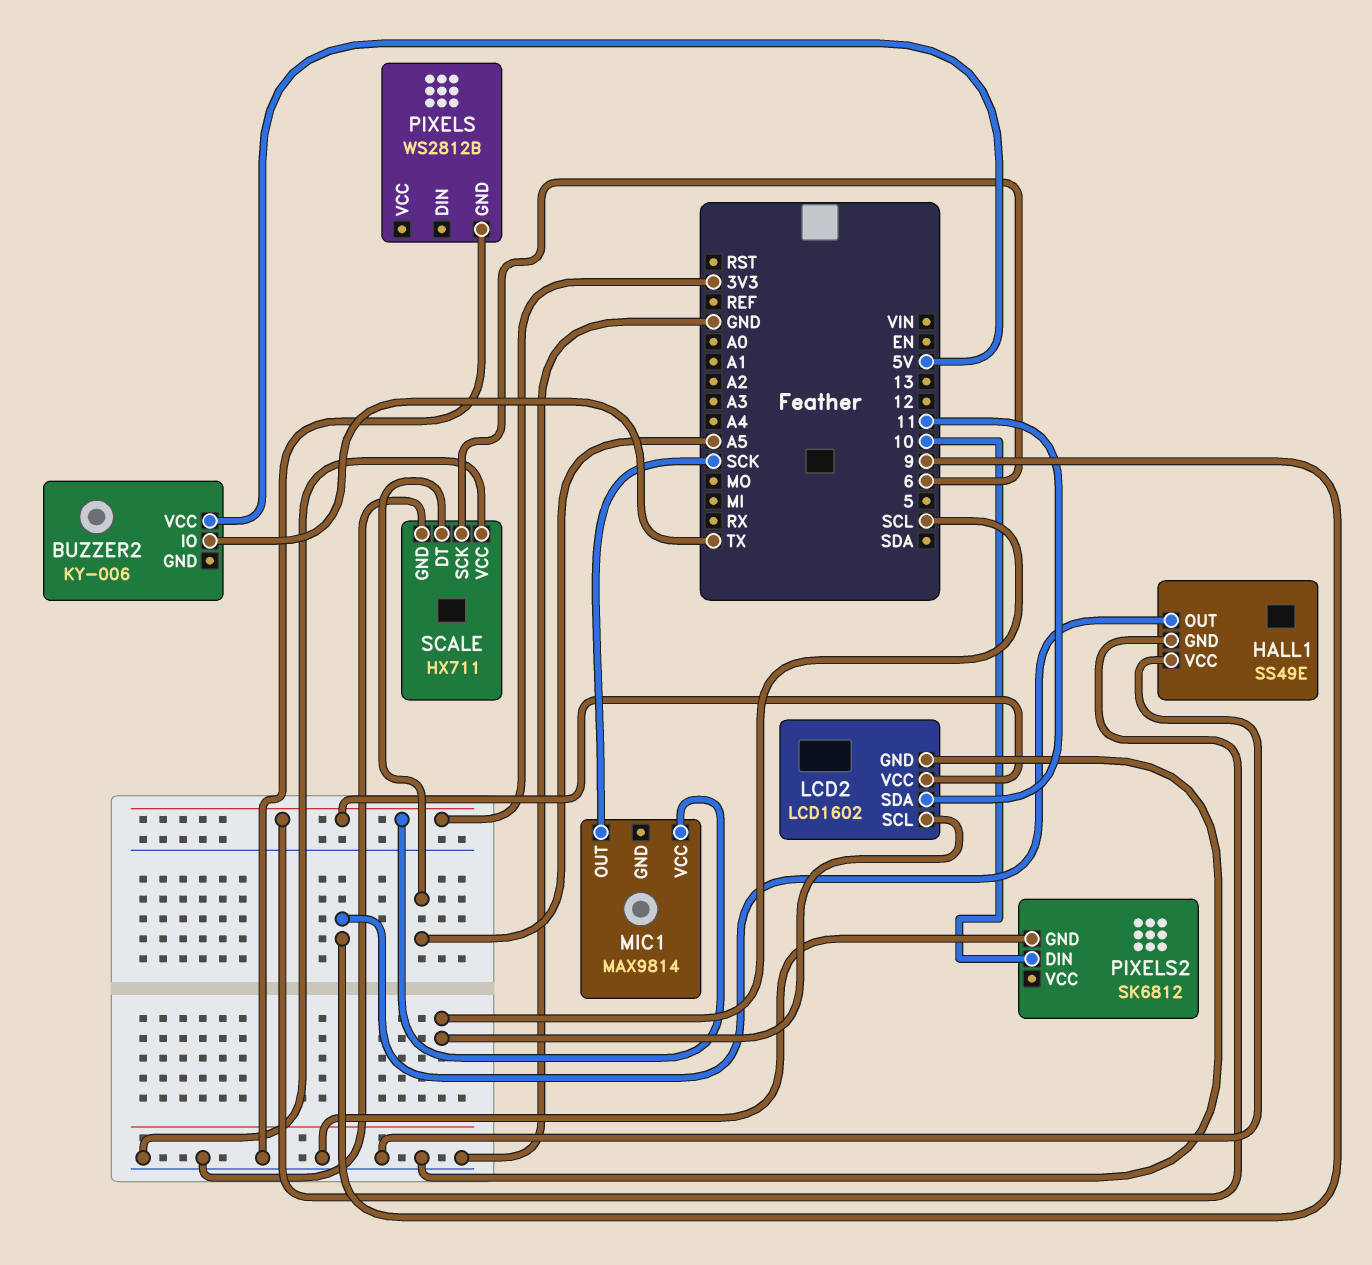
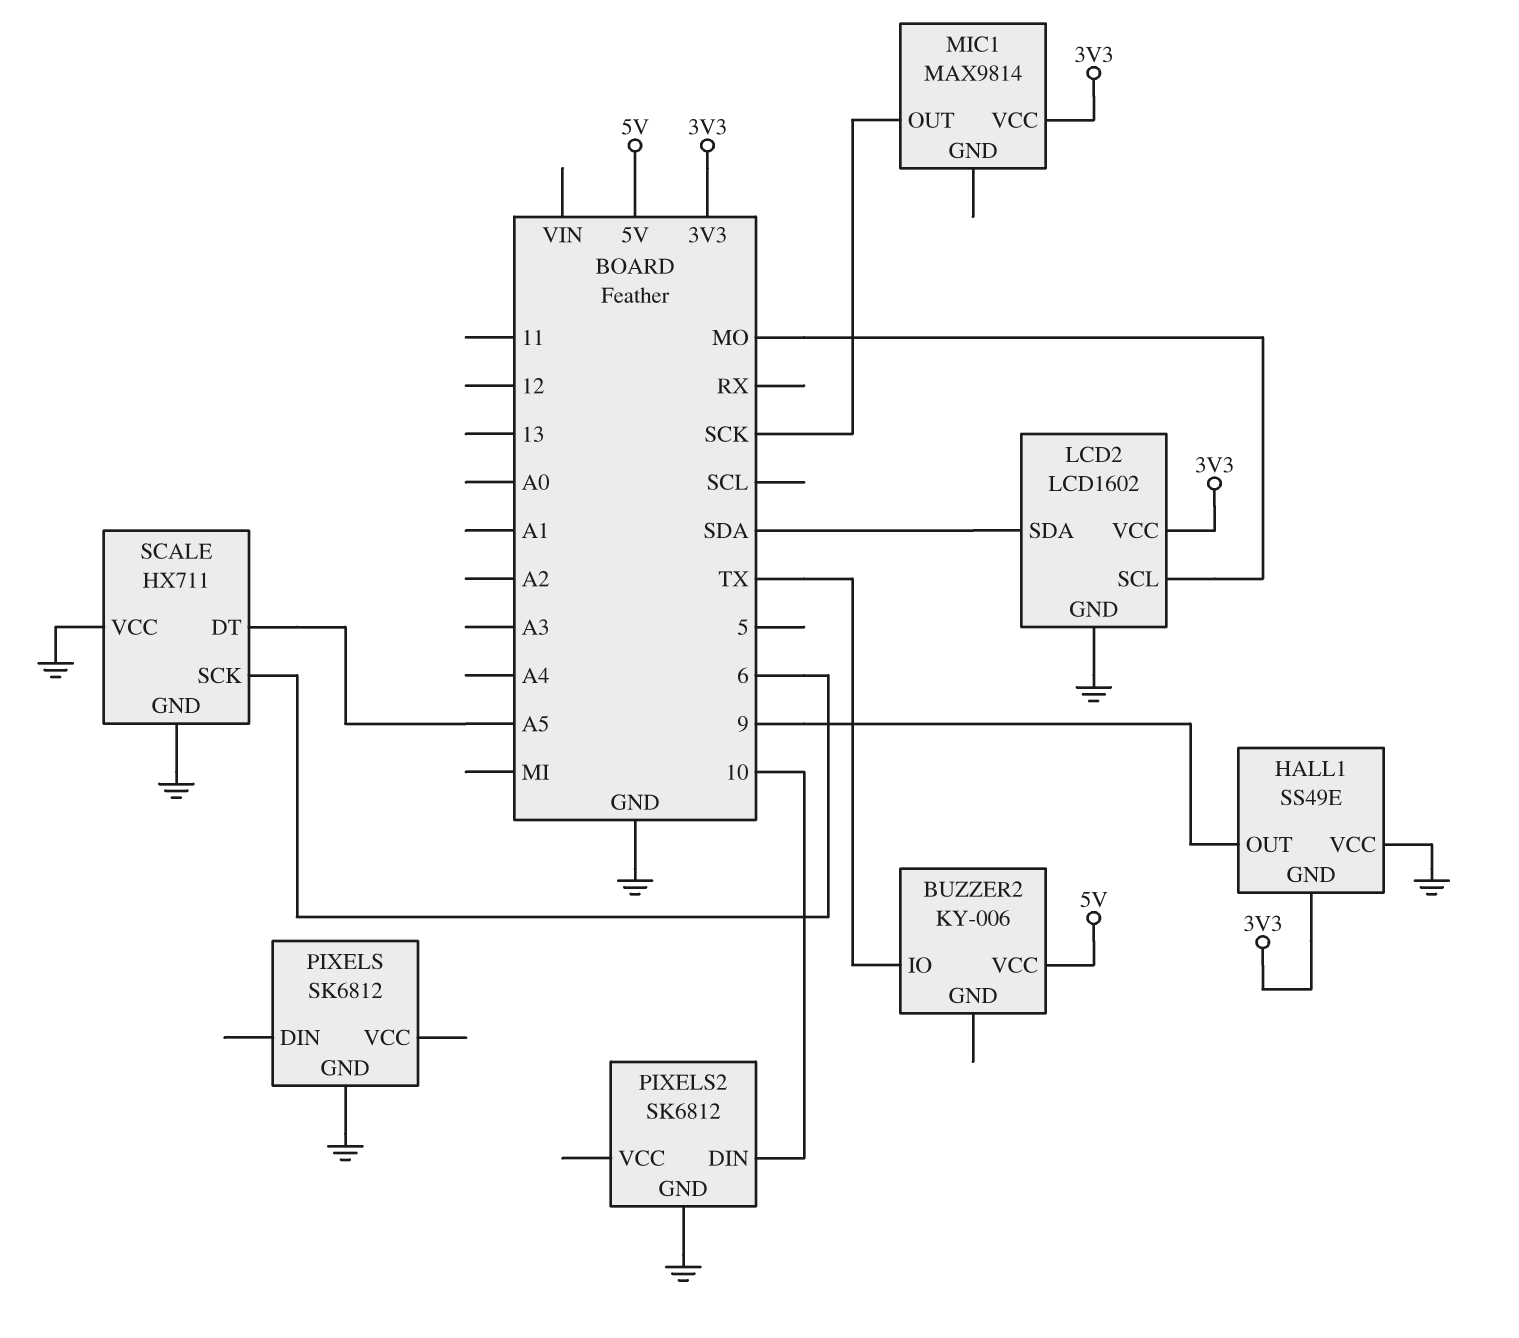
LCD2 pin SCL: SCL -> MO
LCD2 pin SDA: 11 -> SDA
PIXELS: WS2812B -> SK6812

